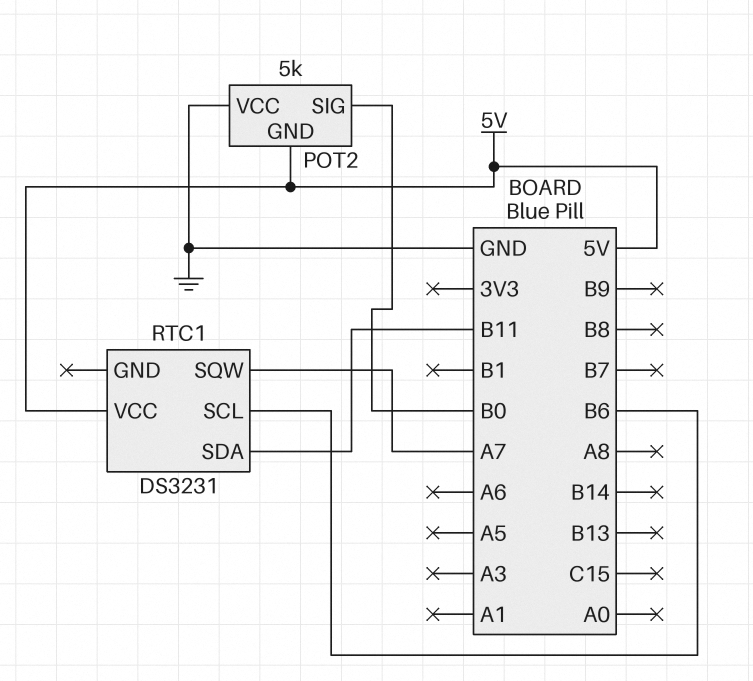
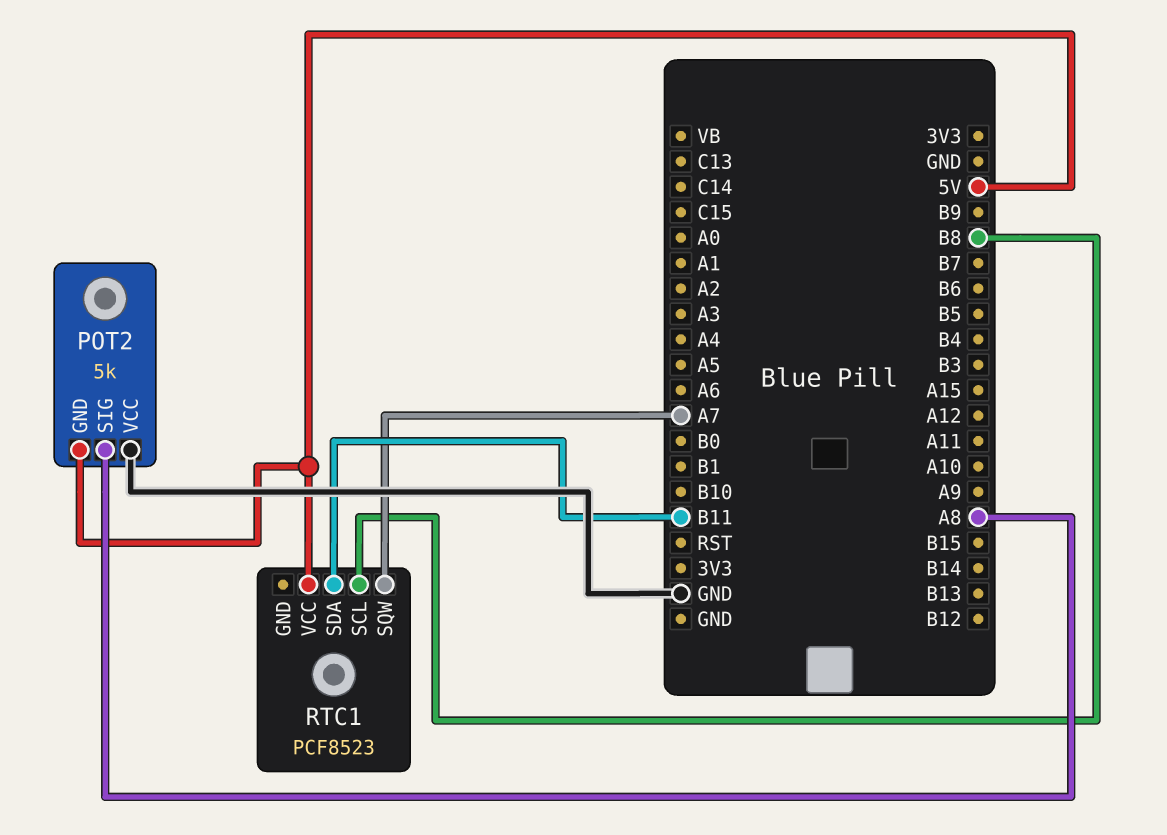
POT2 pin SIG: B0 -> A8
RTC1: DS3231 -> PCF8523
RTC1 pin SCL: B6 -> B8

